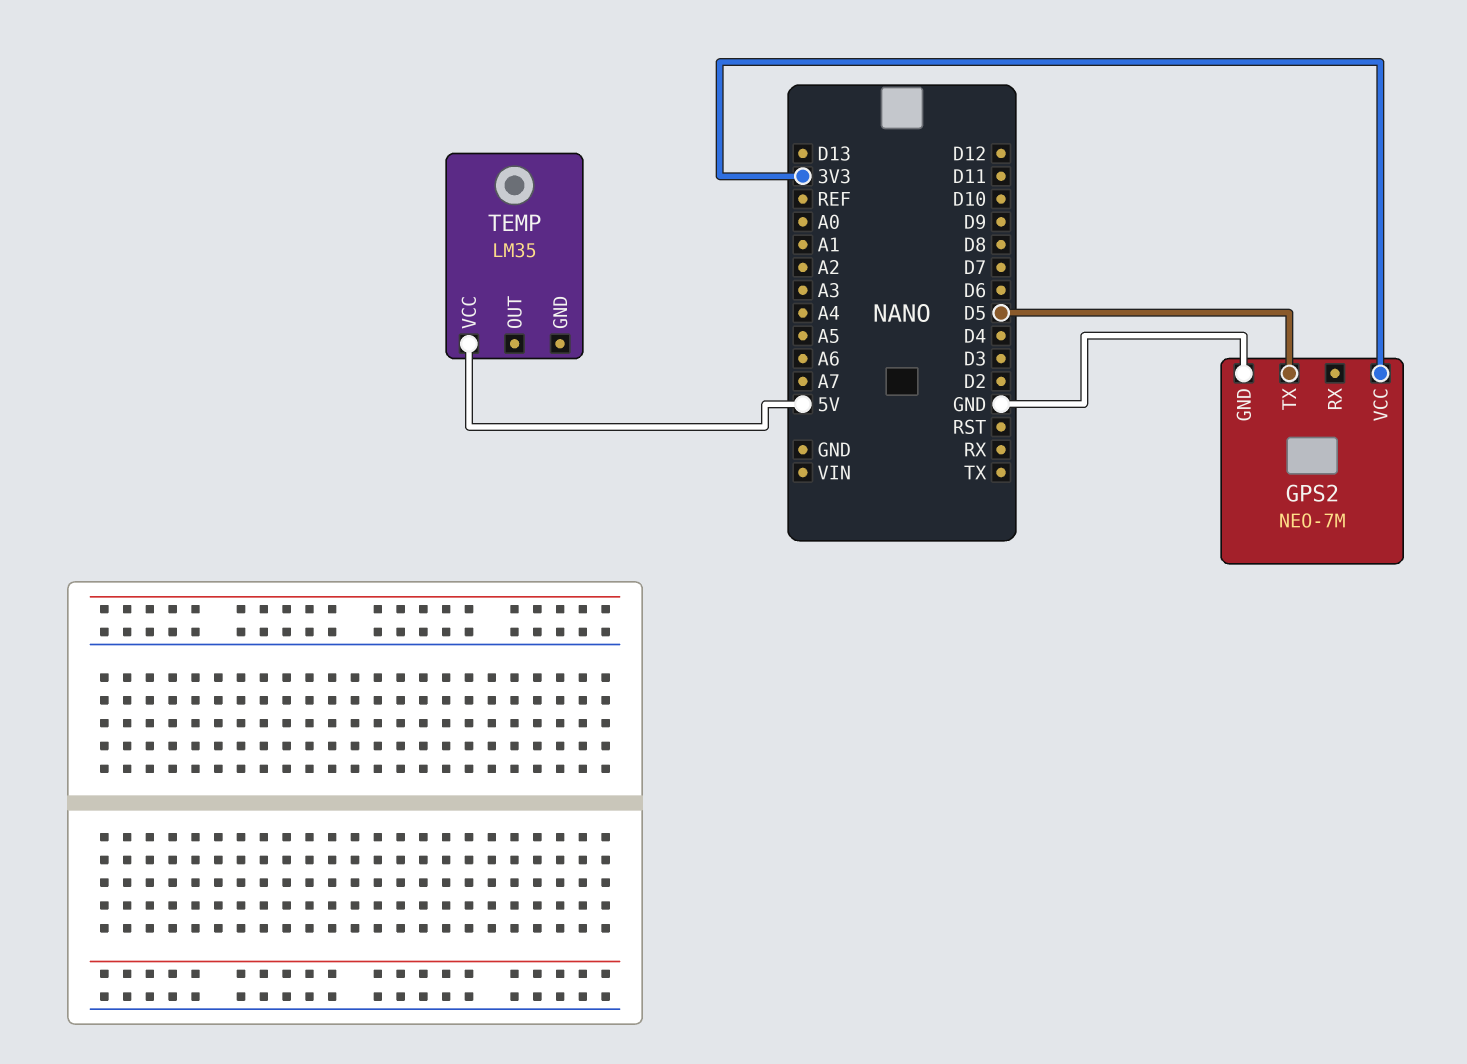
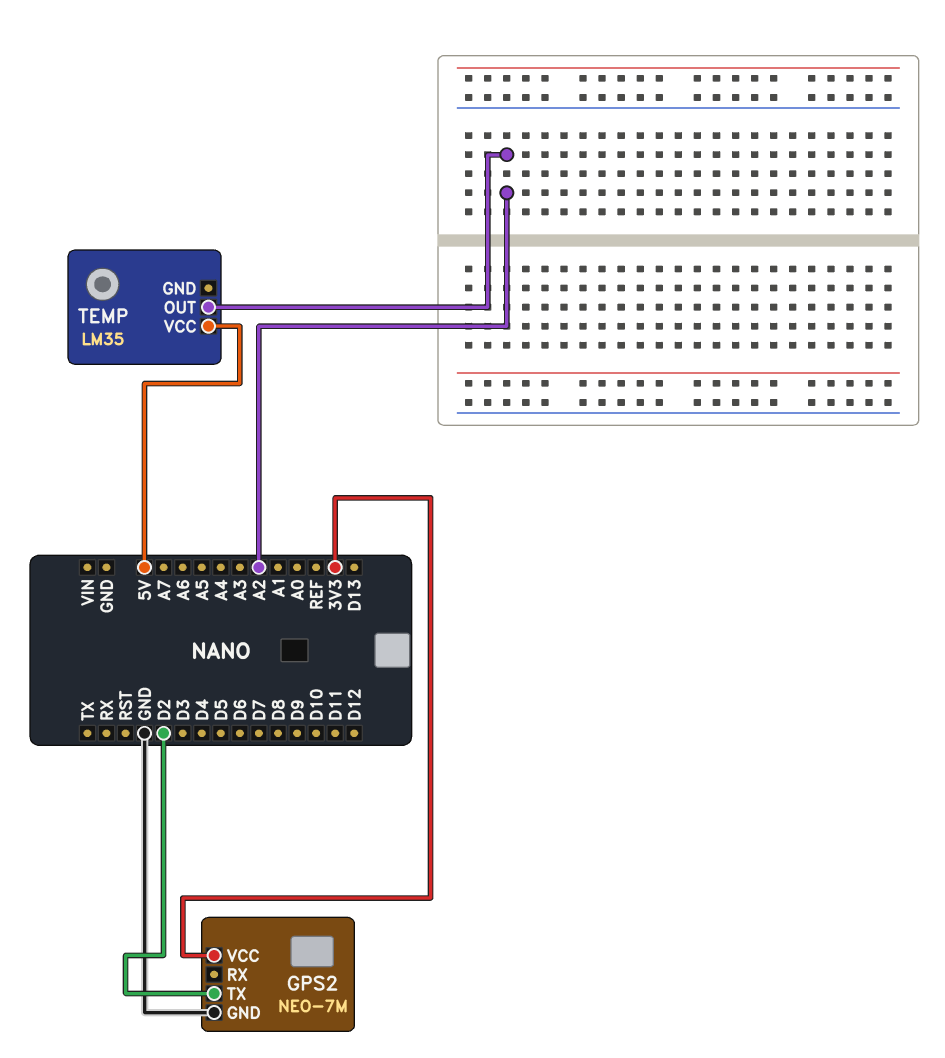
GPS2 pin TX: D5 -> D2
TEMP pin OUT: none -> A2

